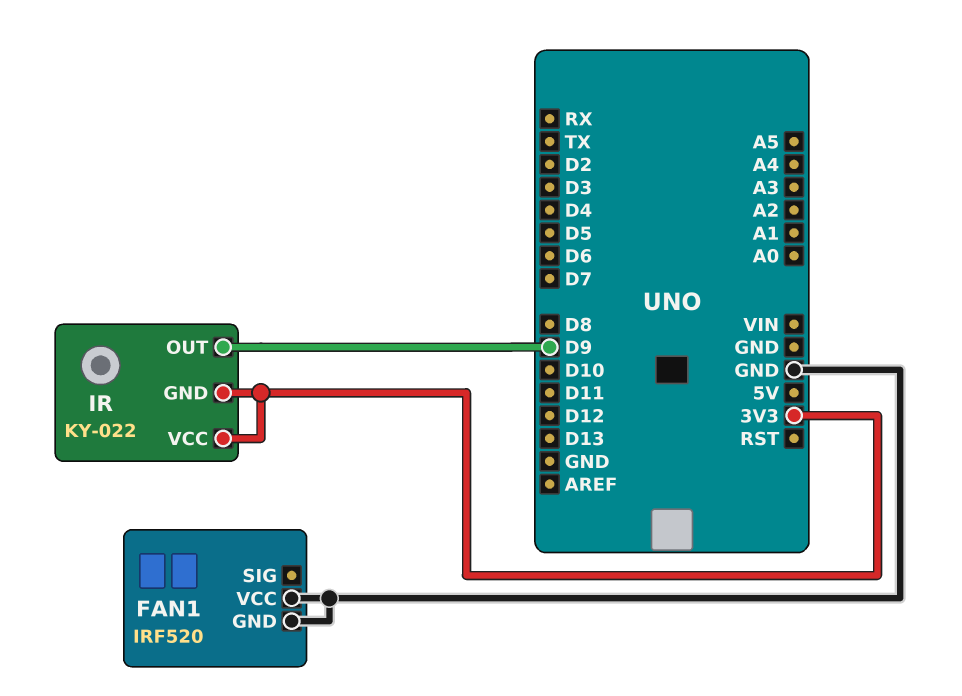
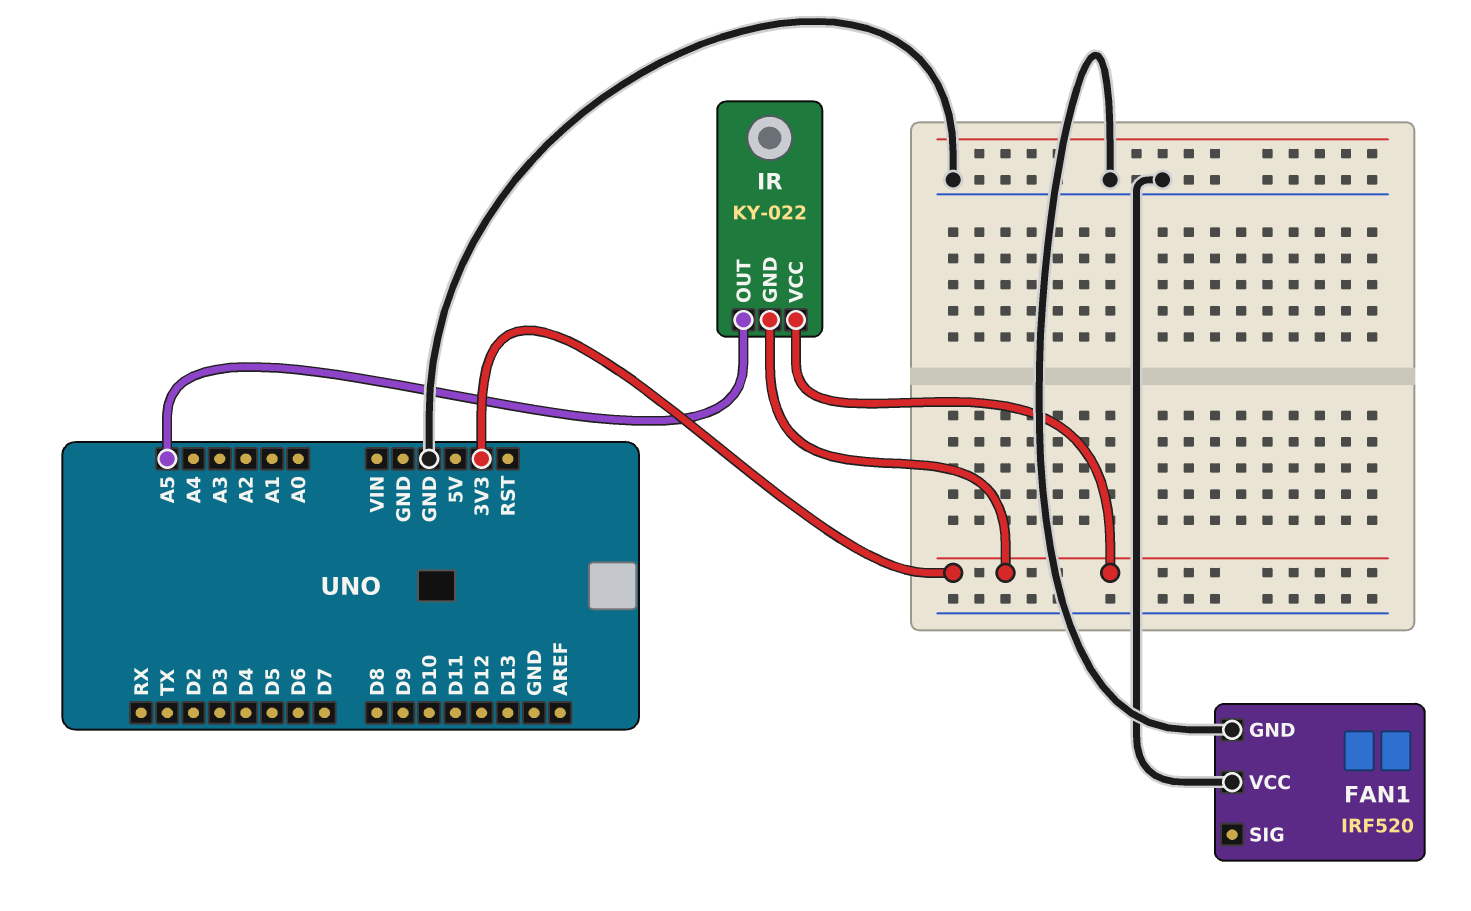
IR pin OUT: D9 -> A5

